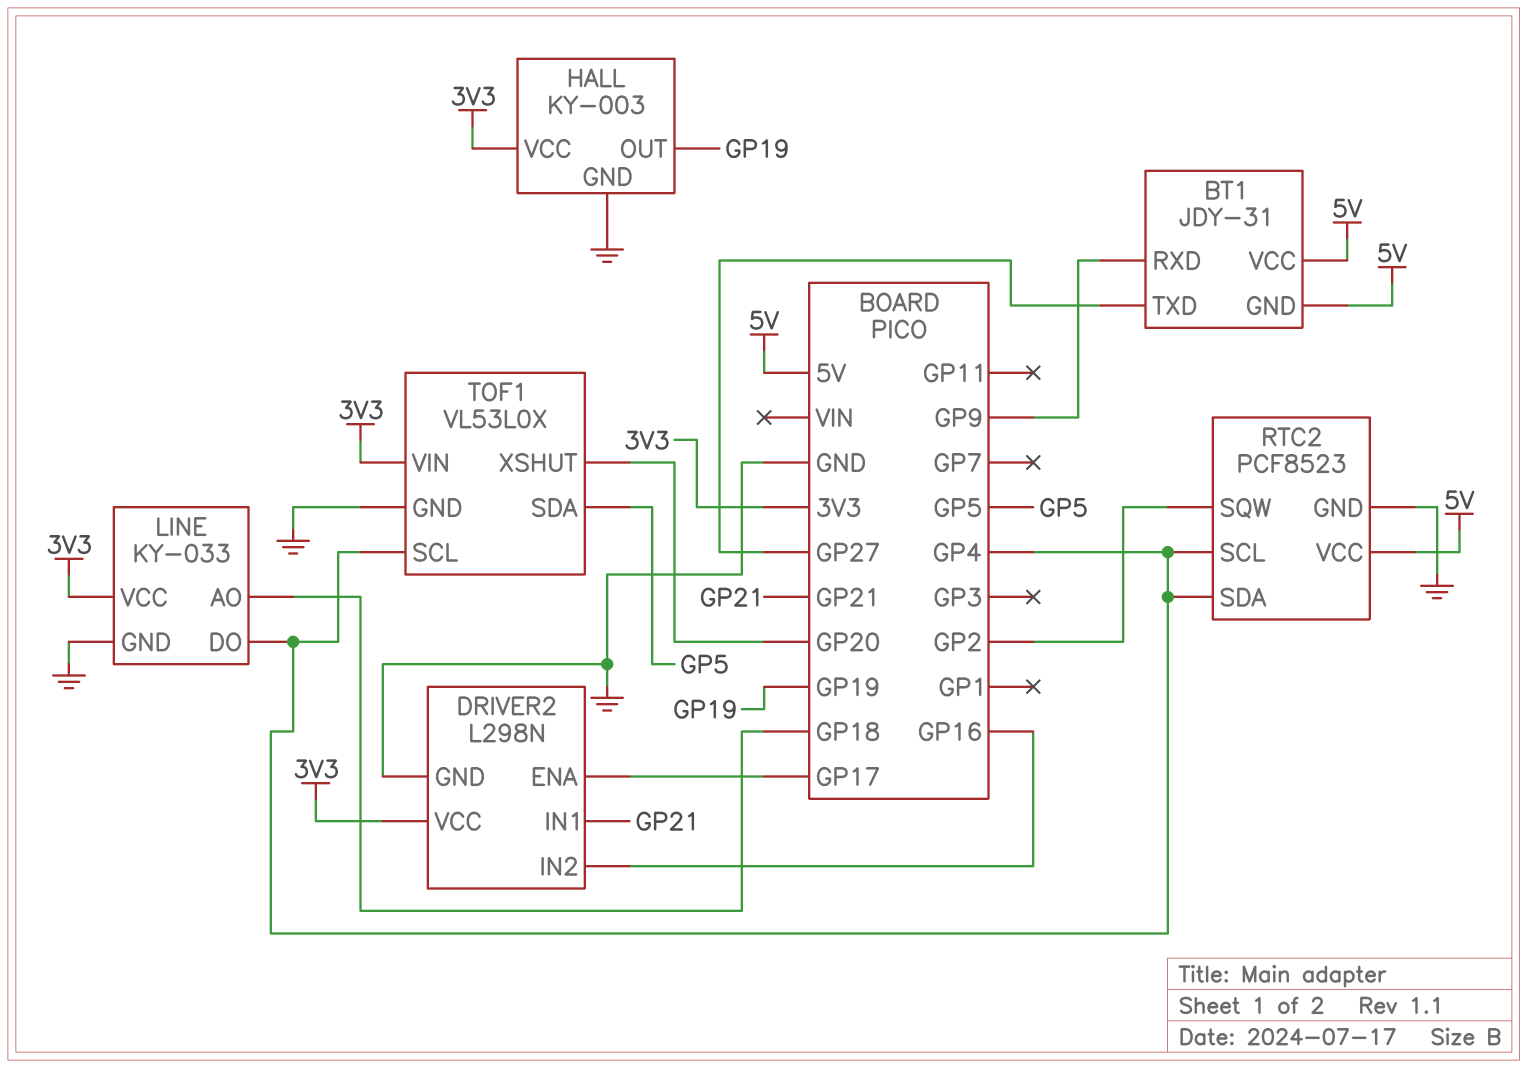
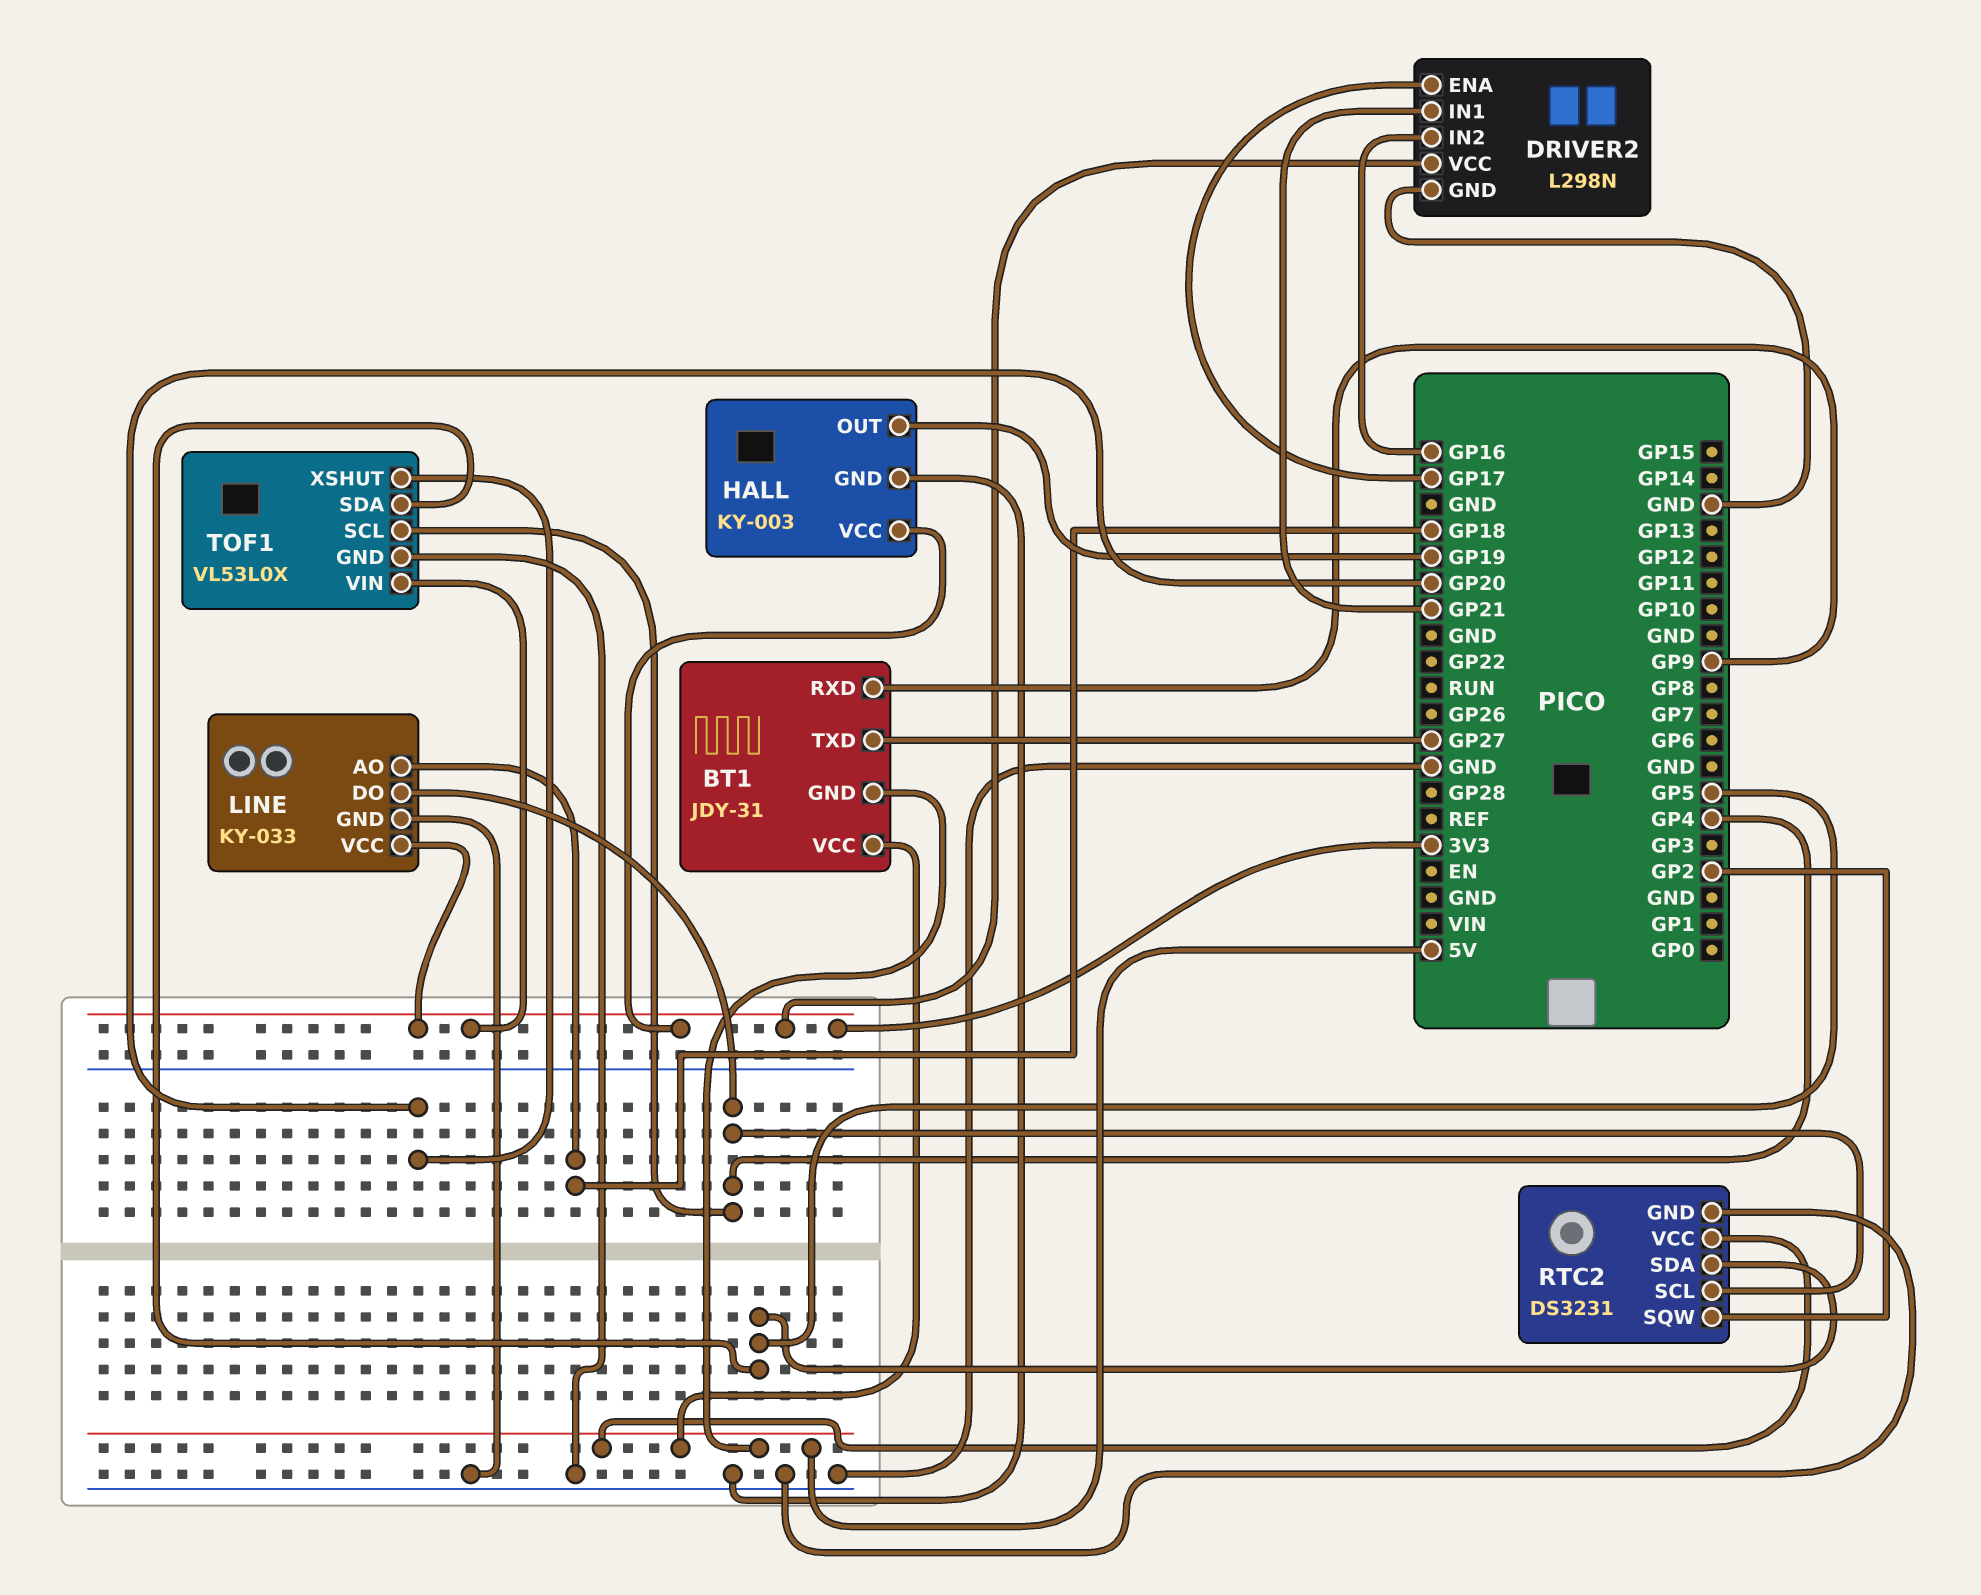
RTC2: PCF8523 -> DS3231
RTC2 pin SDA: GP4 -> GP5

